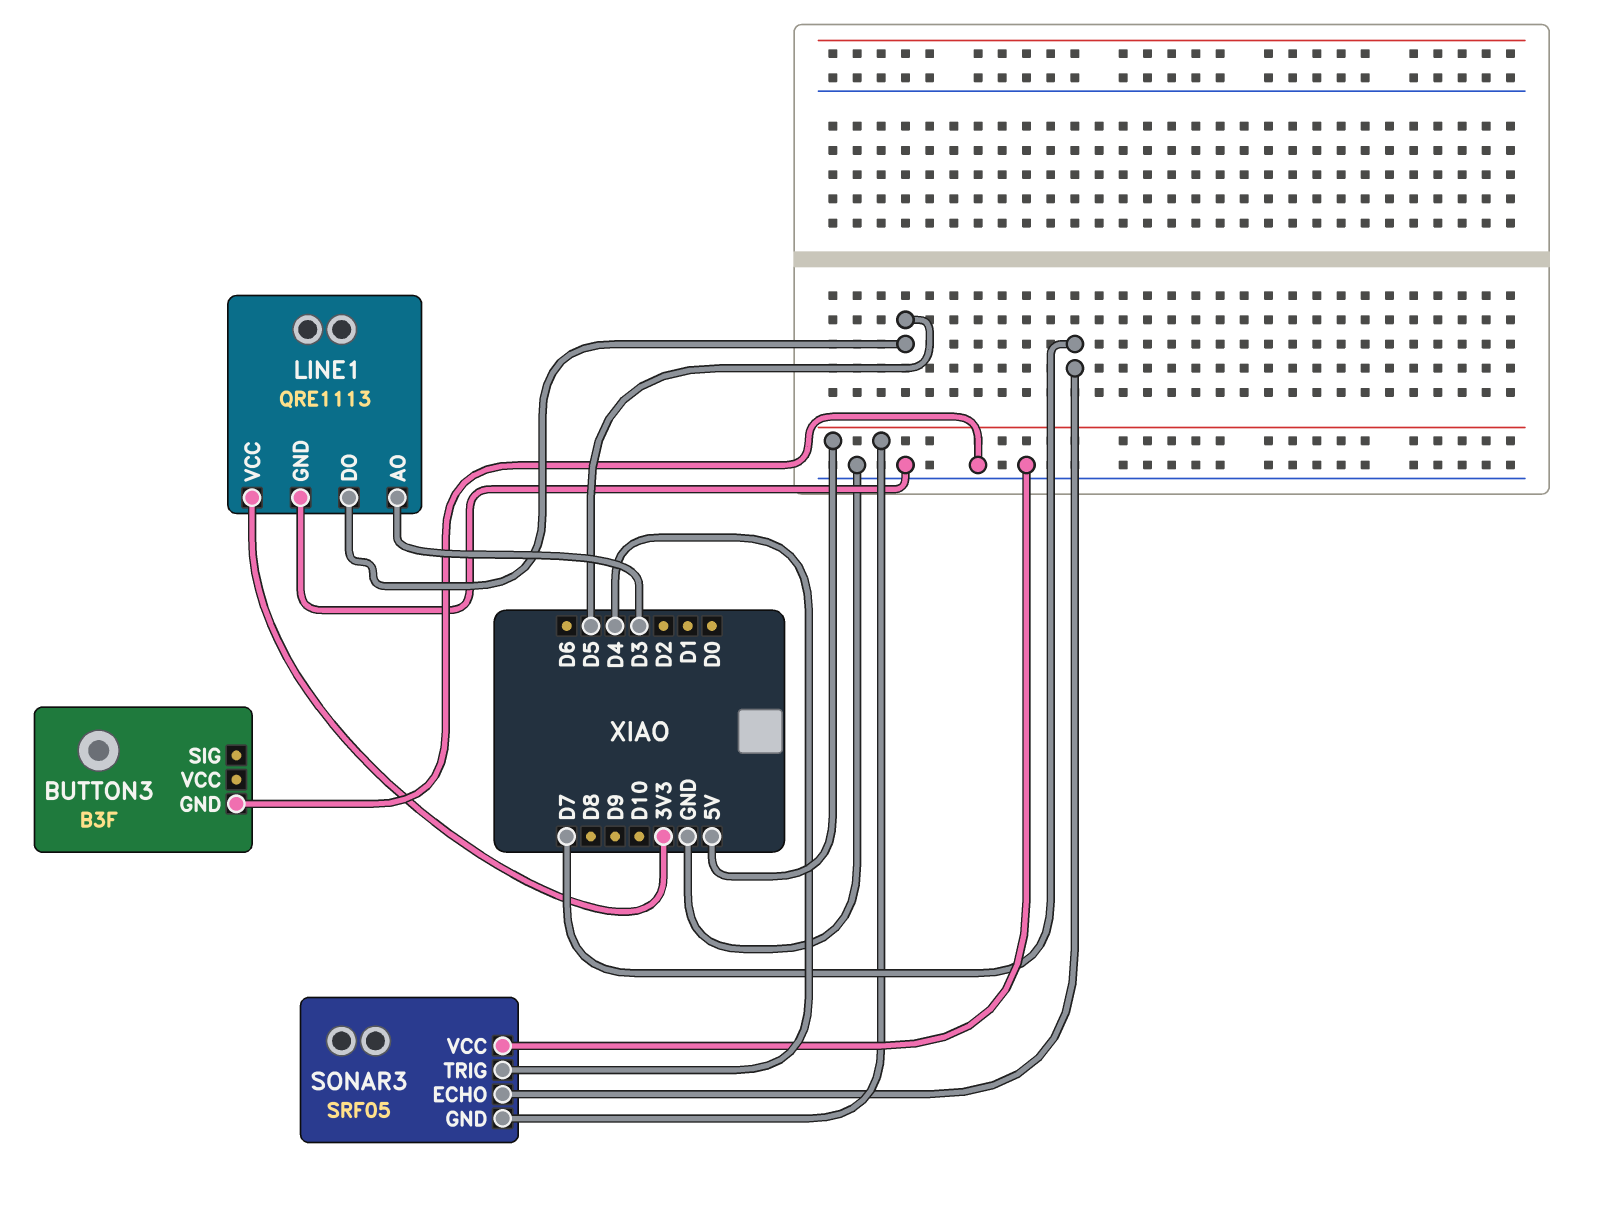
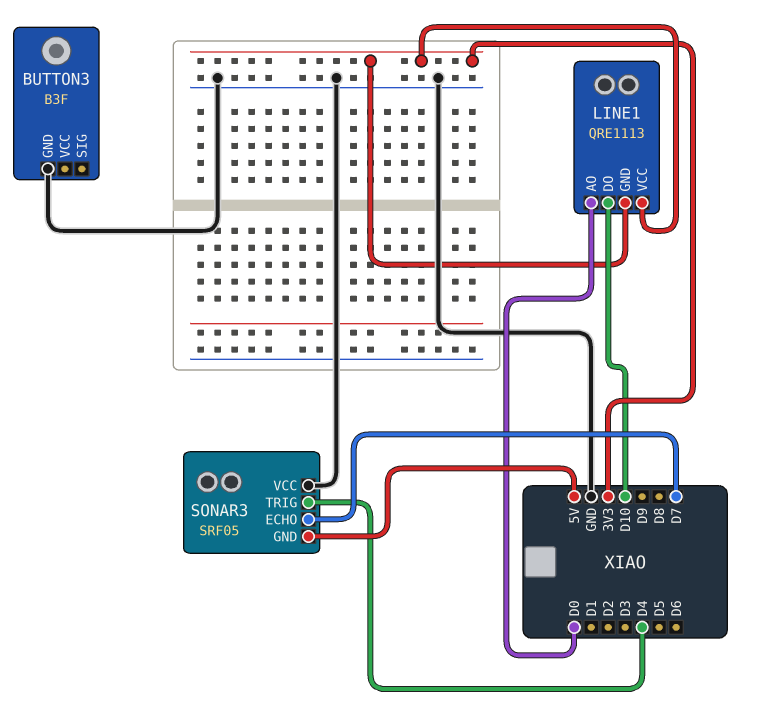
LINE1 pin AO: D3 -> D0
LINE1 pin DO: D5 -> D10
LINE1 pin GND: GND -> 3V3

